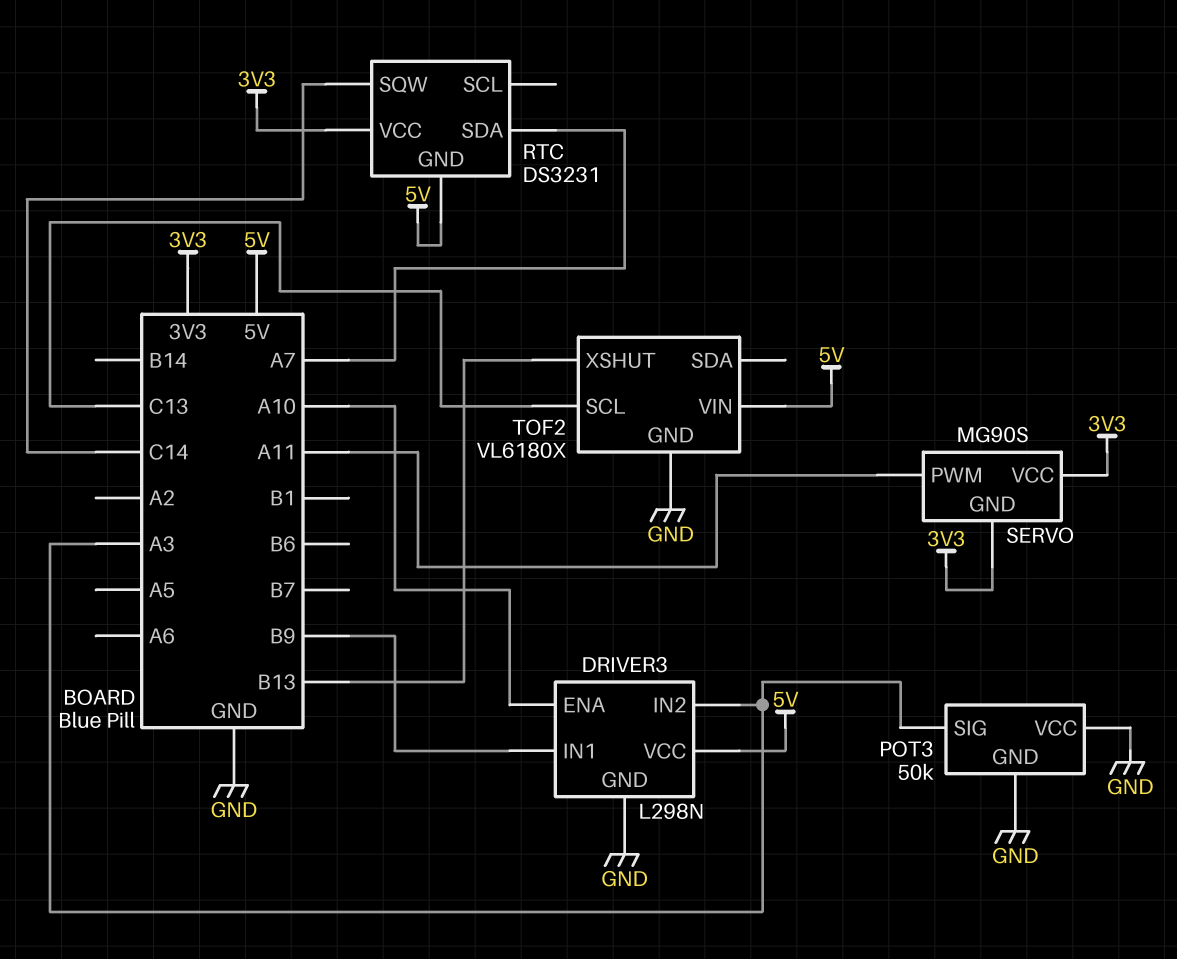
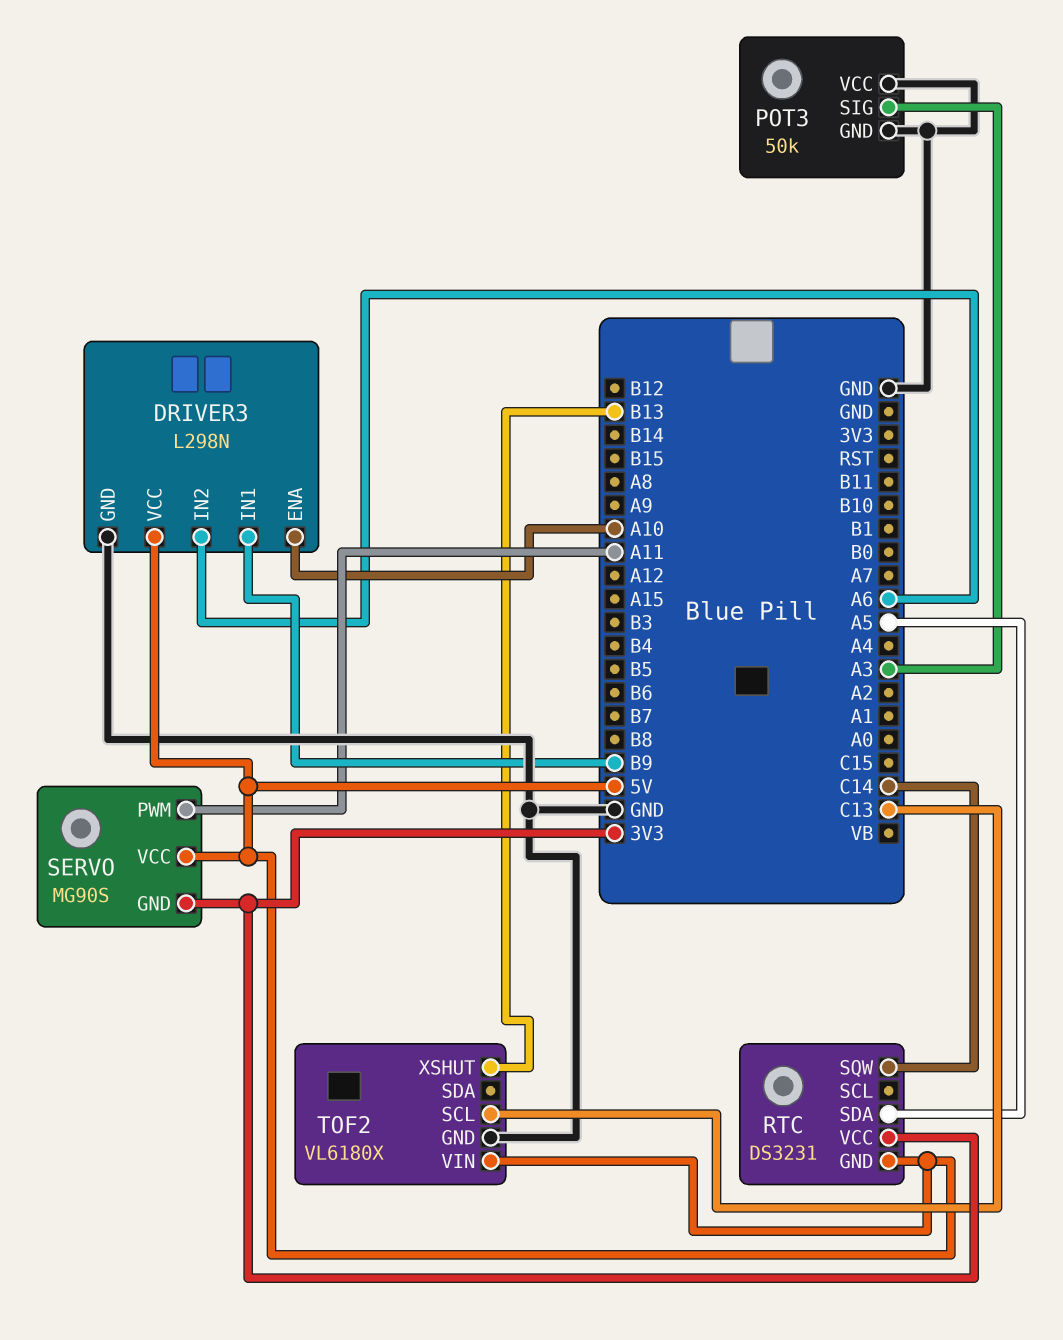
DRIVER3 pin IN2: A3 -> A6
RTC pin SDA: A7 -> A5
SERVO pin VCC: 3V3 -> 5V

